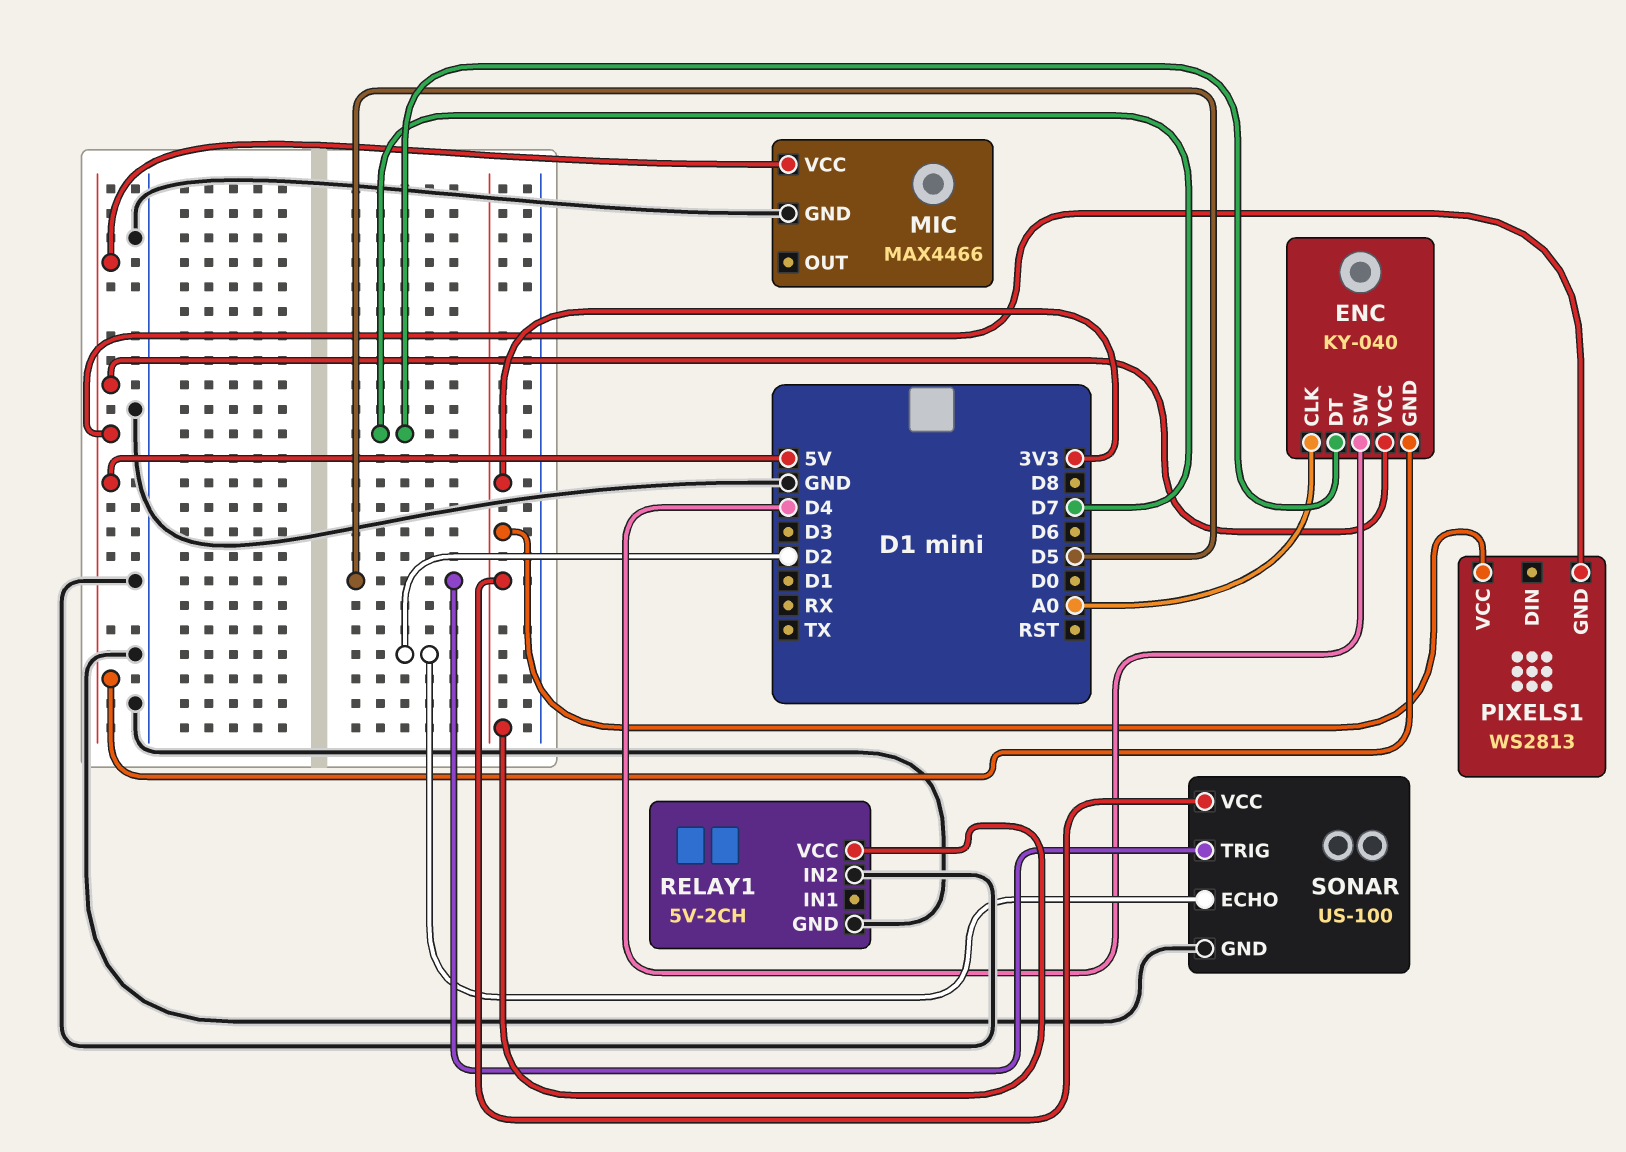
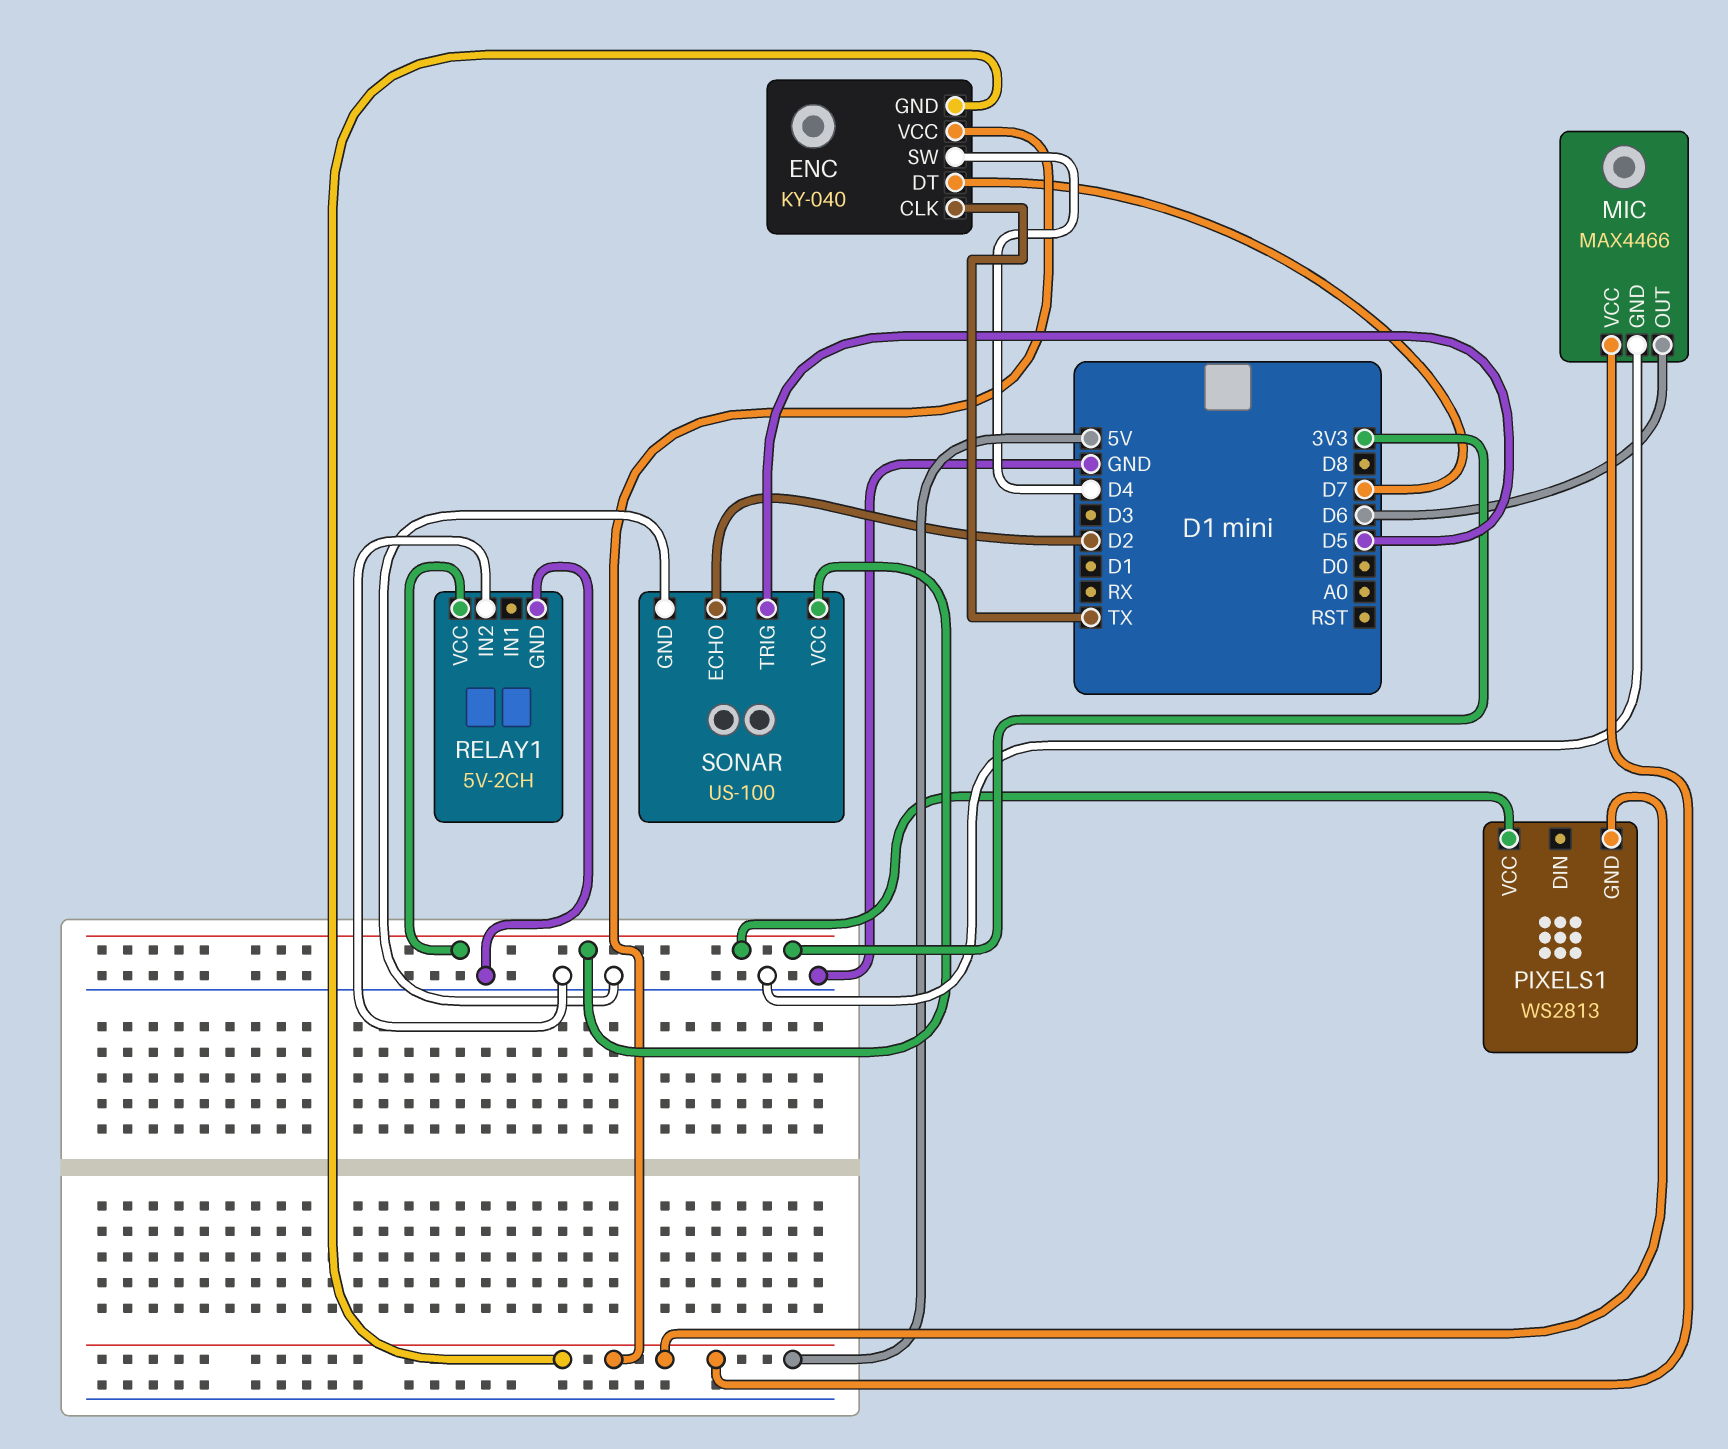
ENC pin CLK: A0 -> TX
MIC pin OUT: none -> D6

